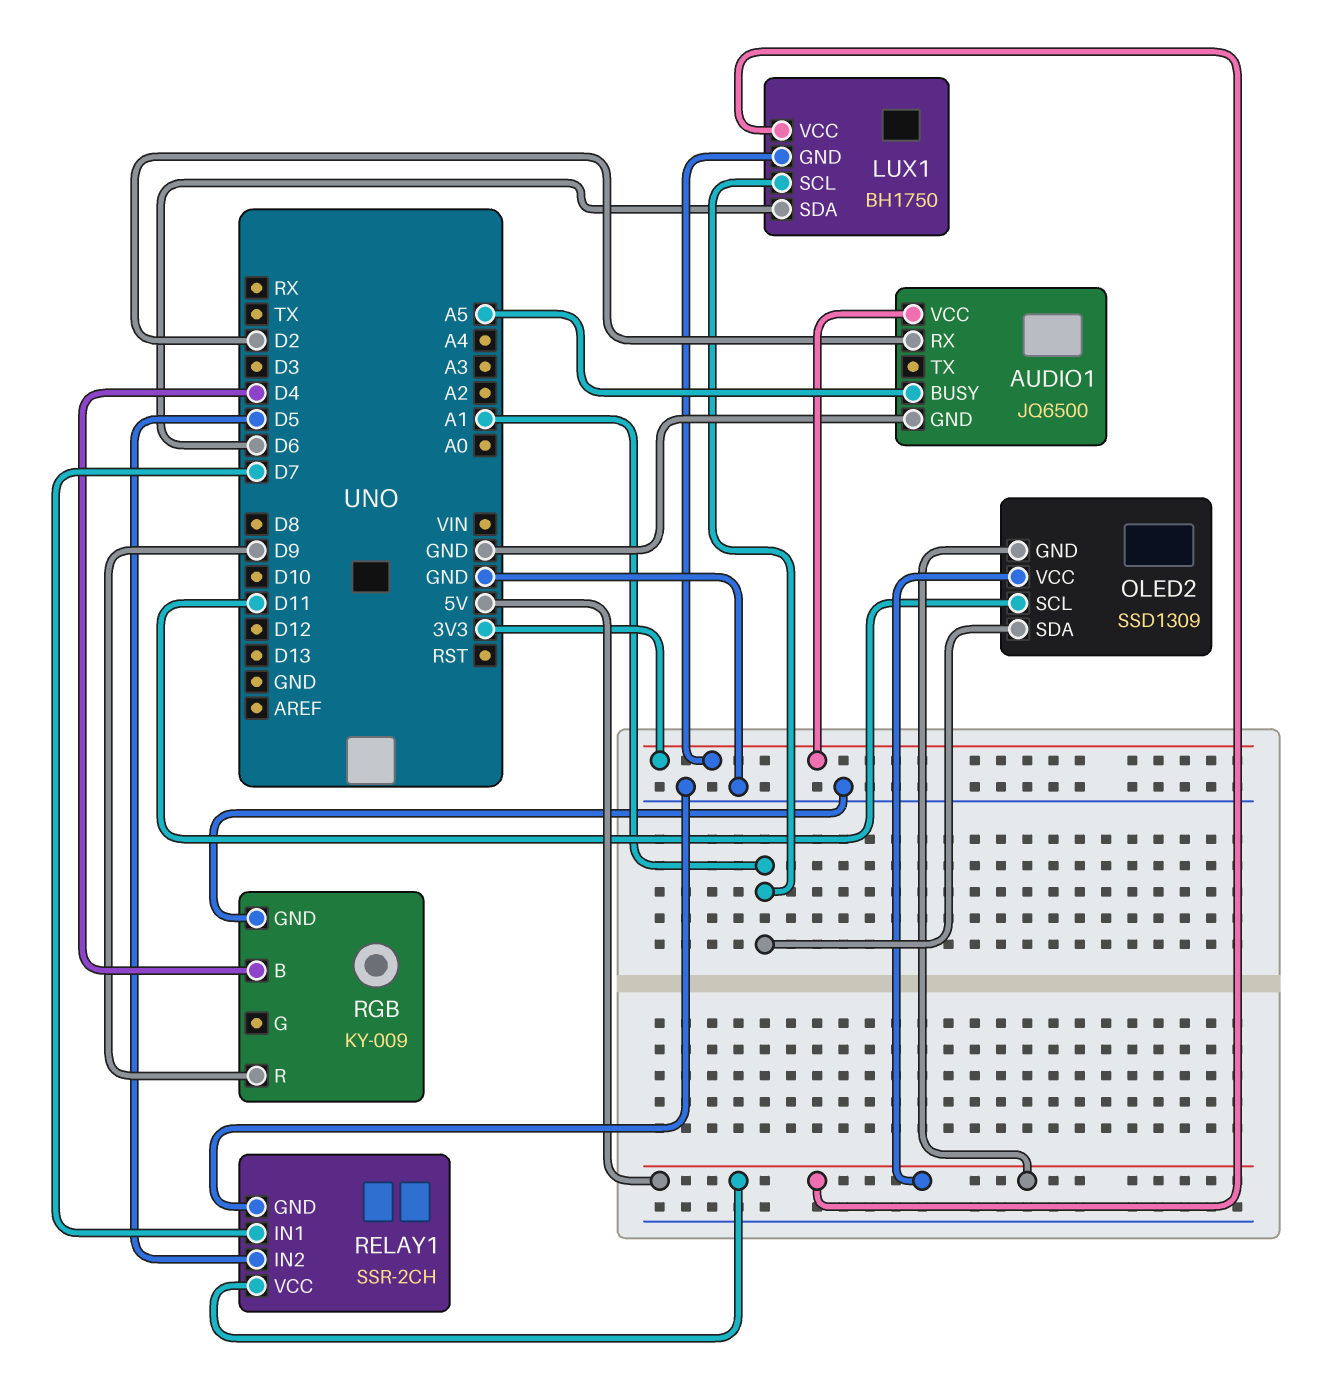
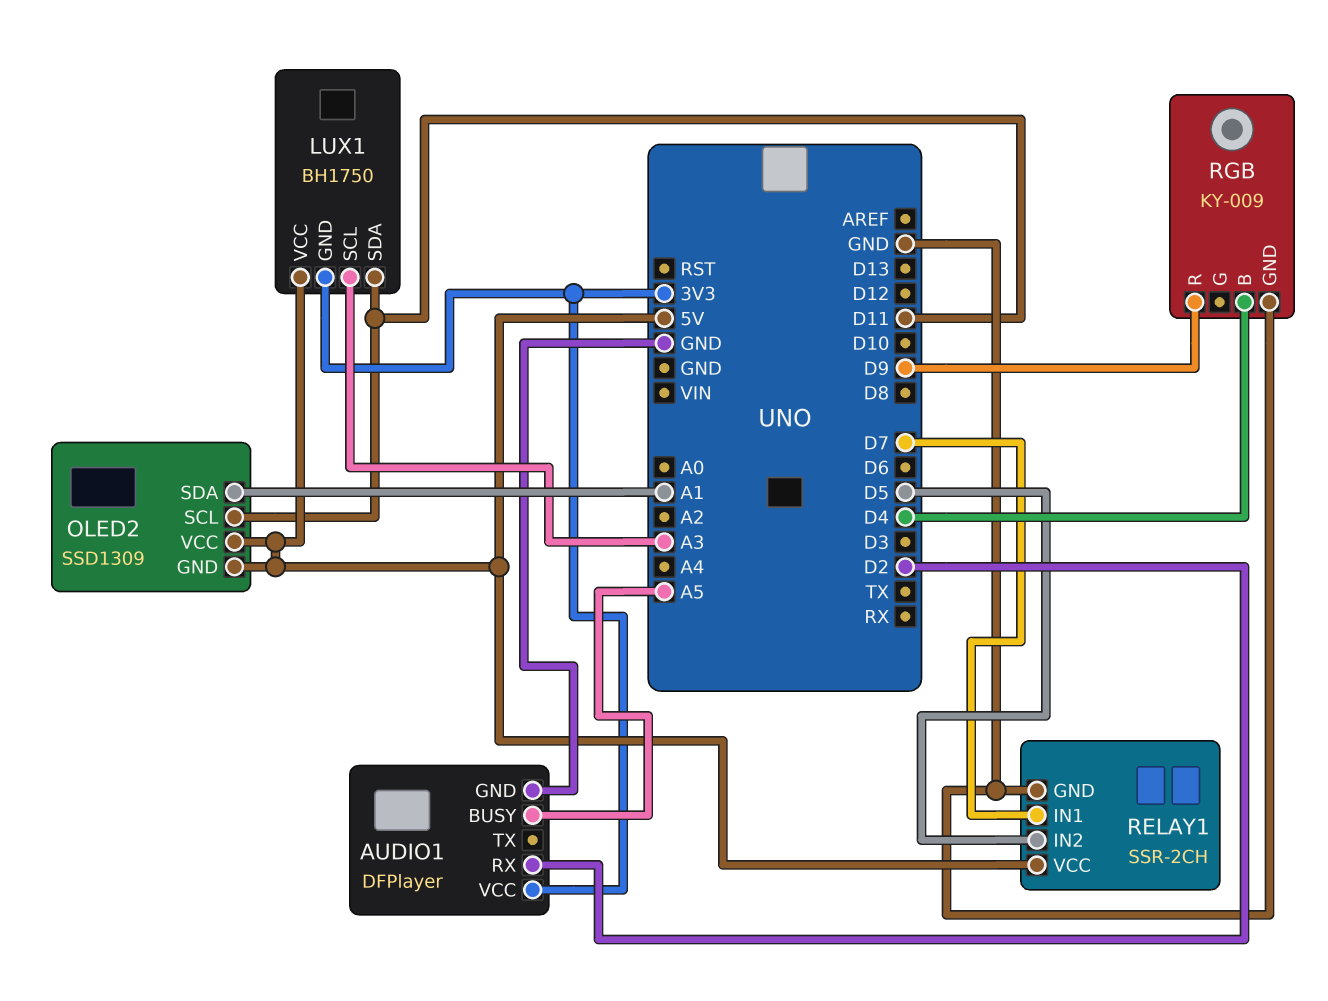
AUDIO1: JQ6500 -> DFPlayer
LUX1 pin SCL: A1 -> A3
LUX1 pin SDA: D6 -> D11

